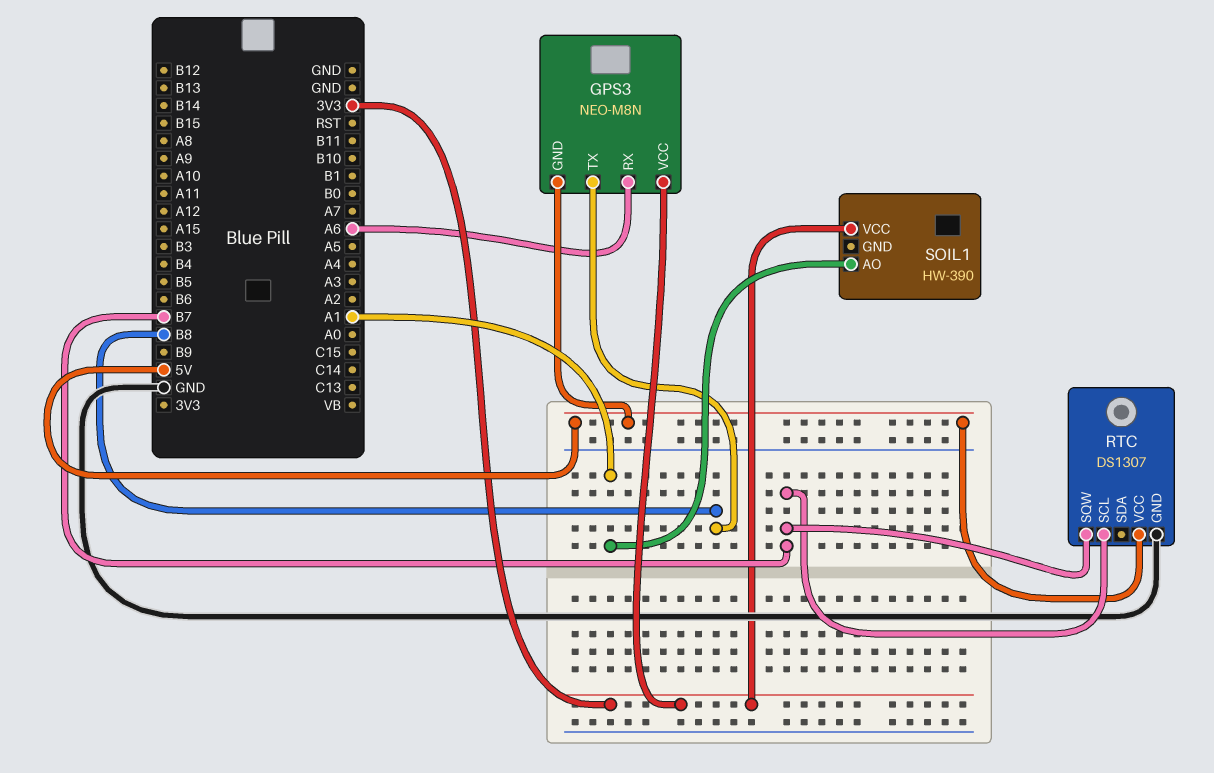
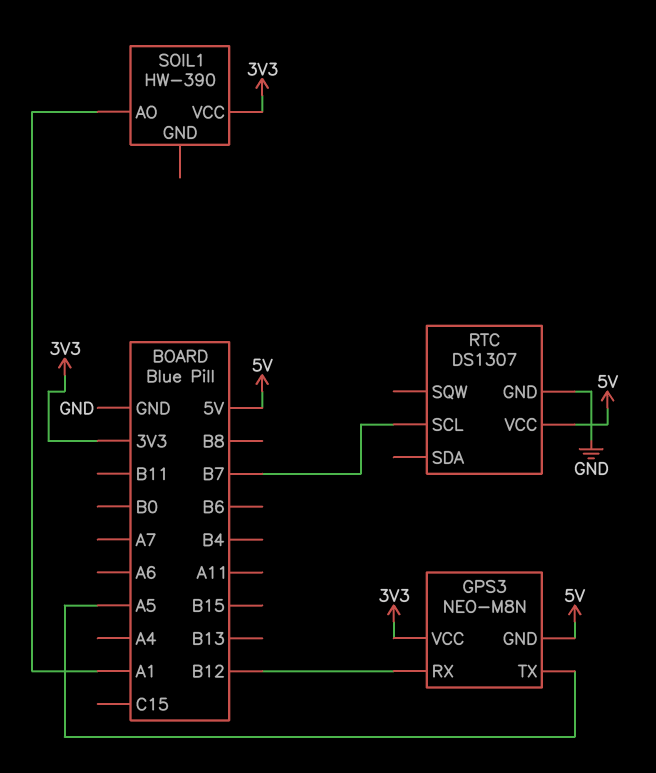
GPS3 pin RX: A6 -> B12
GPS3 pin TX: B8 -> A5
RTC pin SQW: B7 -> none

